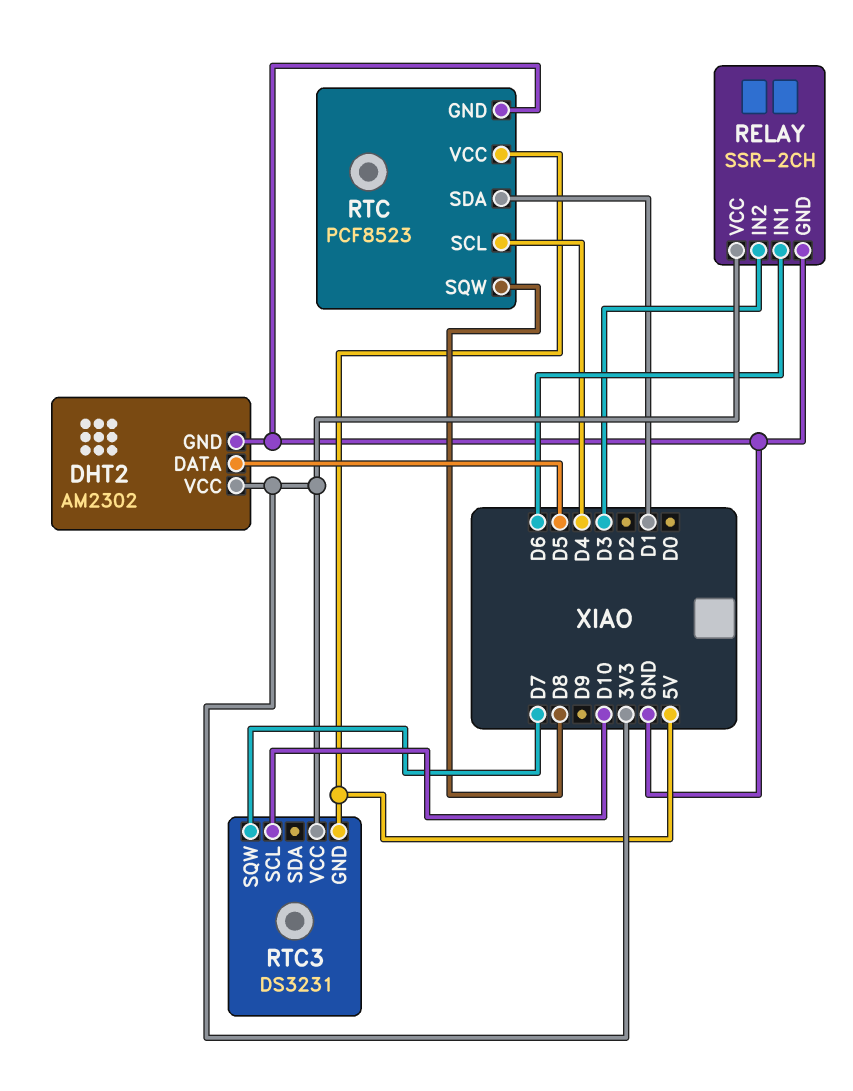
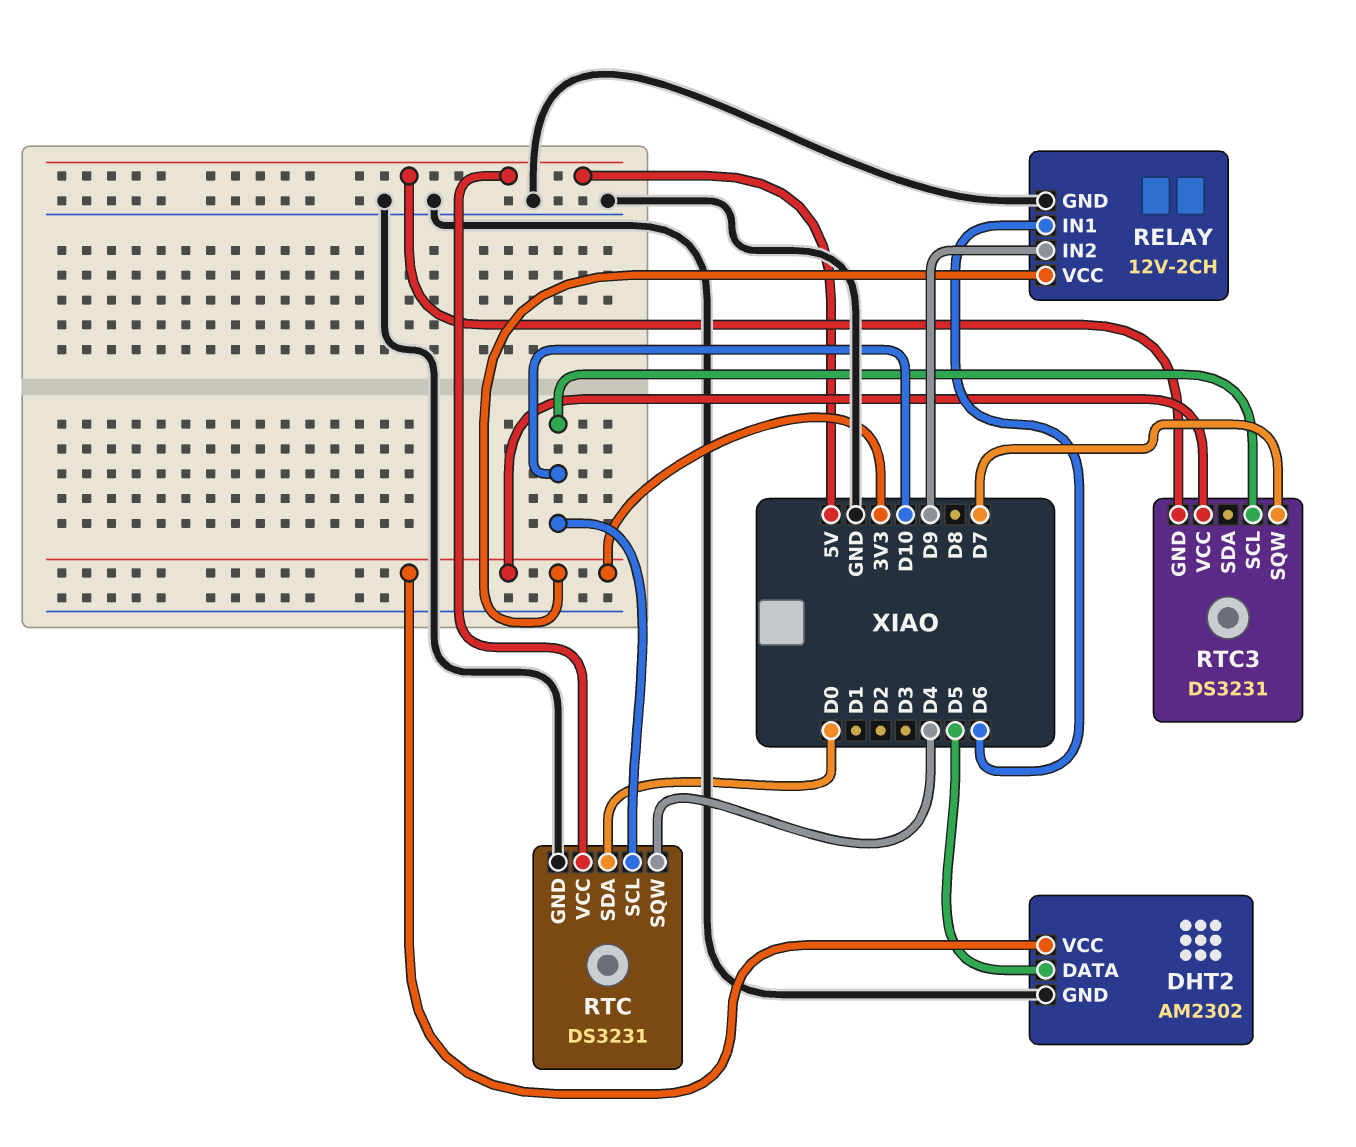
RELAY: SSR-2CH -> 12V-2CH
RELAY pin IN2: D3 -> D9
RTC: PCF8523 -> DS3231
RTC pin SCL: D4 -> D10
RTC pin SDA: D1 -> D0
RTC pin SQW: D8 -> D4

